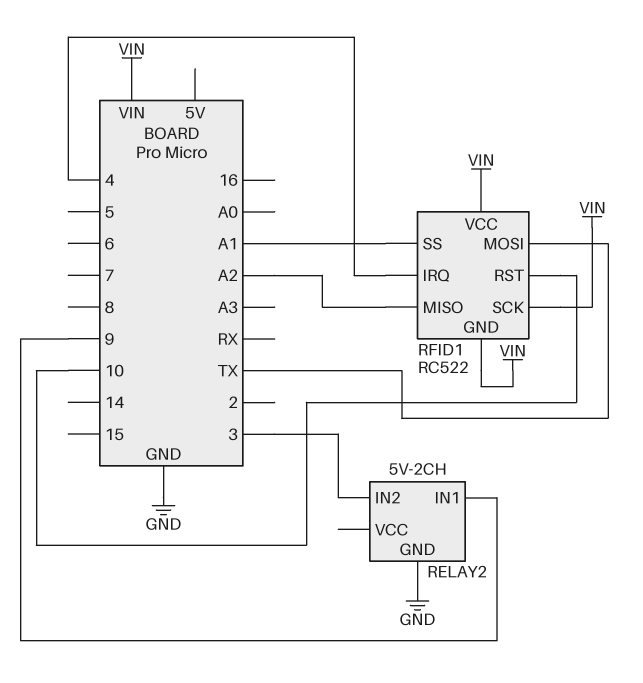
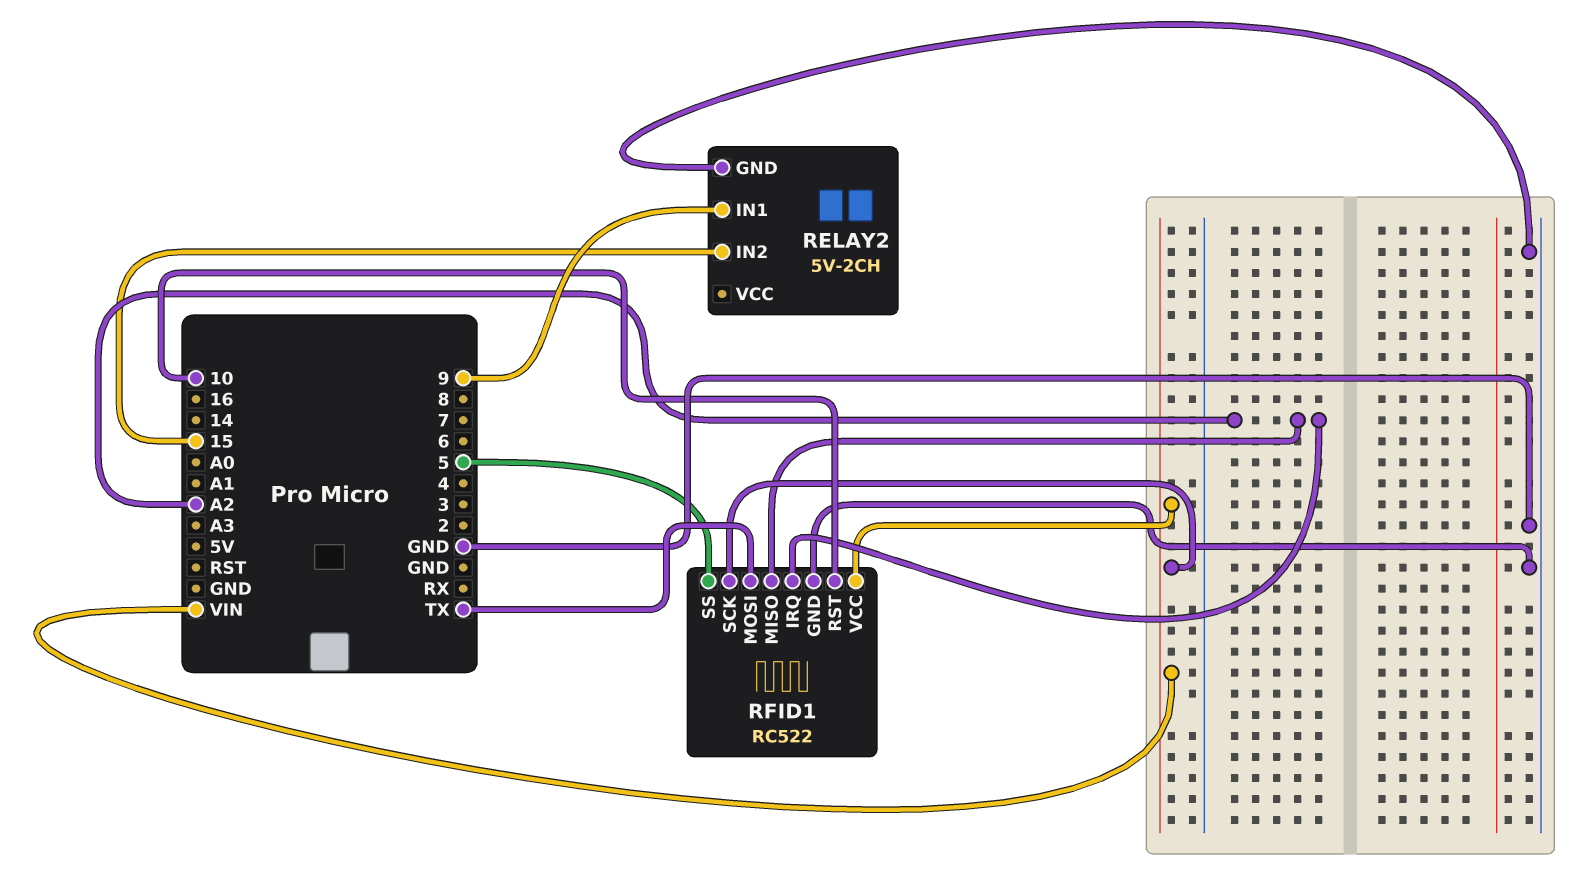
RELAY2 pin IN2: 3 -> 15
RFID1 pin GND: VIN -> GND
RFID1 pin IRQ: 4 -> A2
RFID1 pin SS: A1 -> 5

